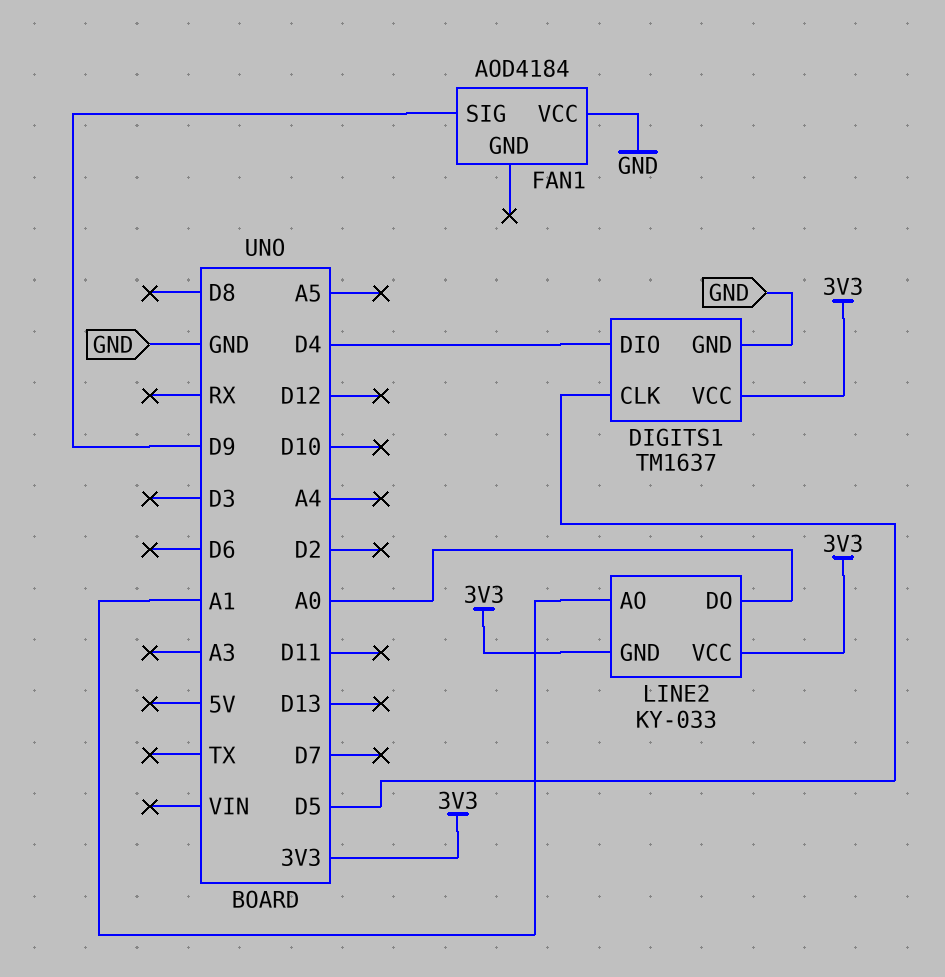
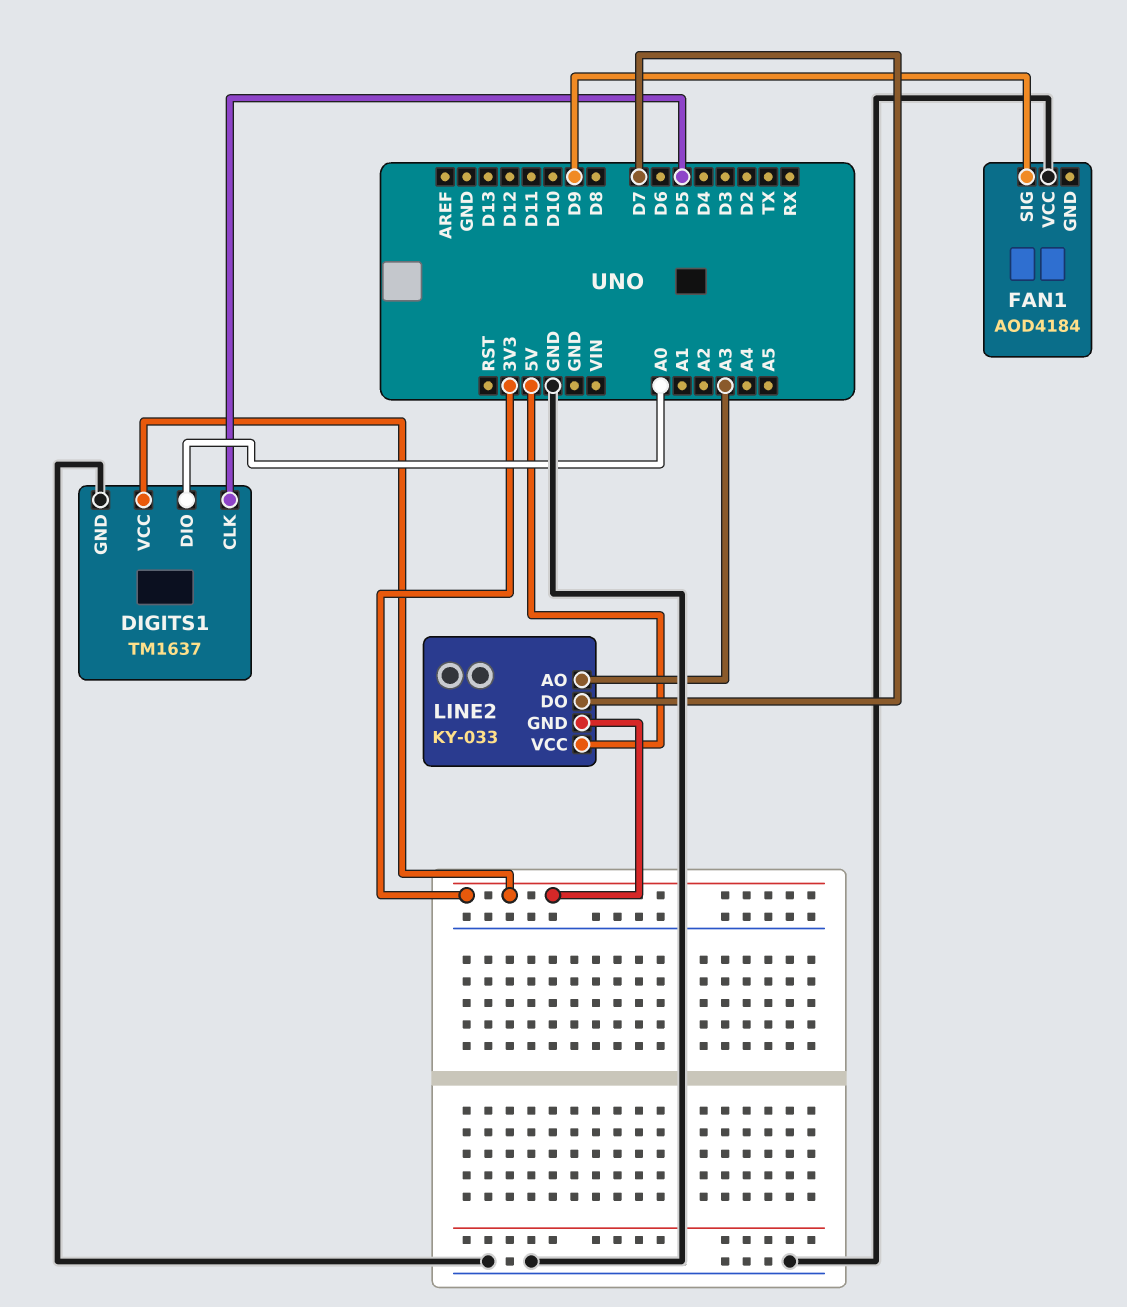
DIGITS1 pin DIO: D4 -> A0
LINE2 pin AO: A1 -> A3
LINE2 pin DO: A0 -> D7
LINE2 pin VCC: 3V3 -> 5V

